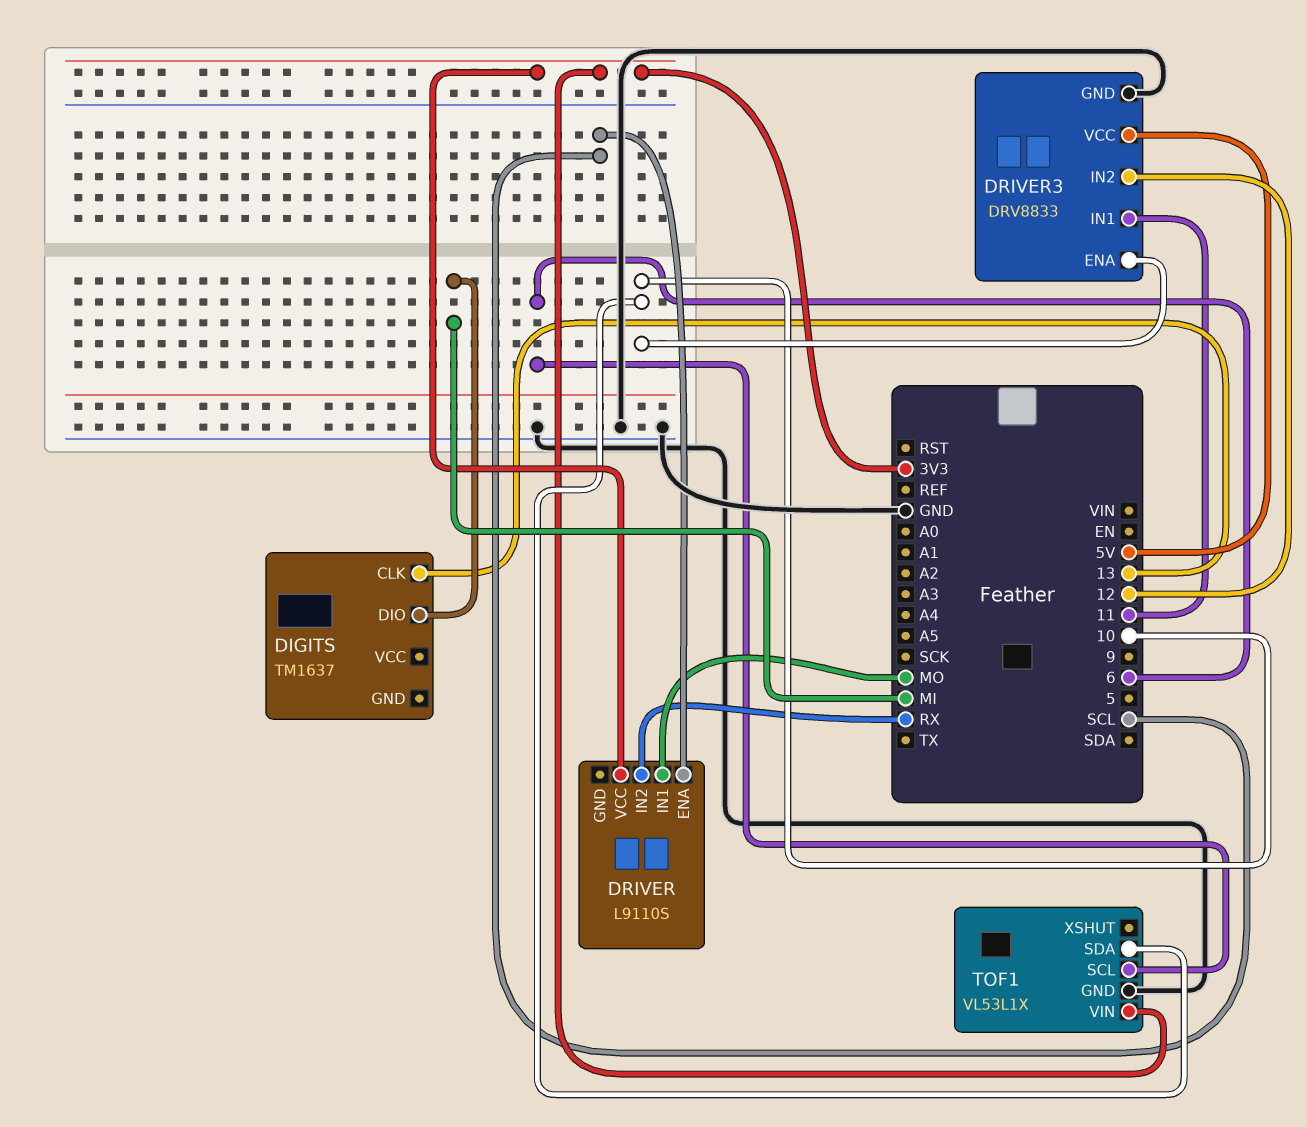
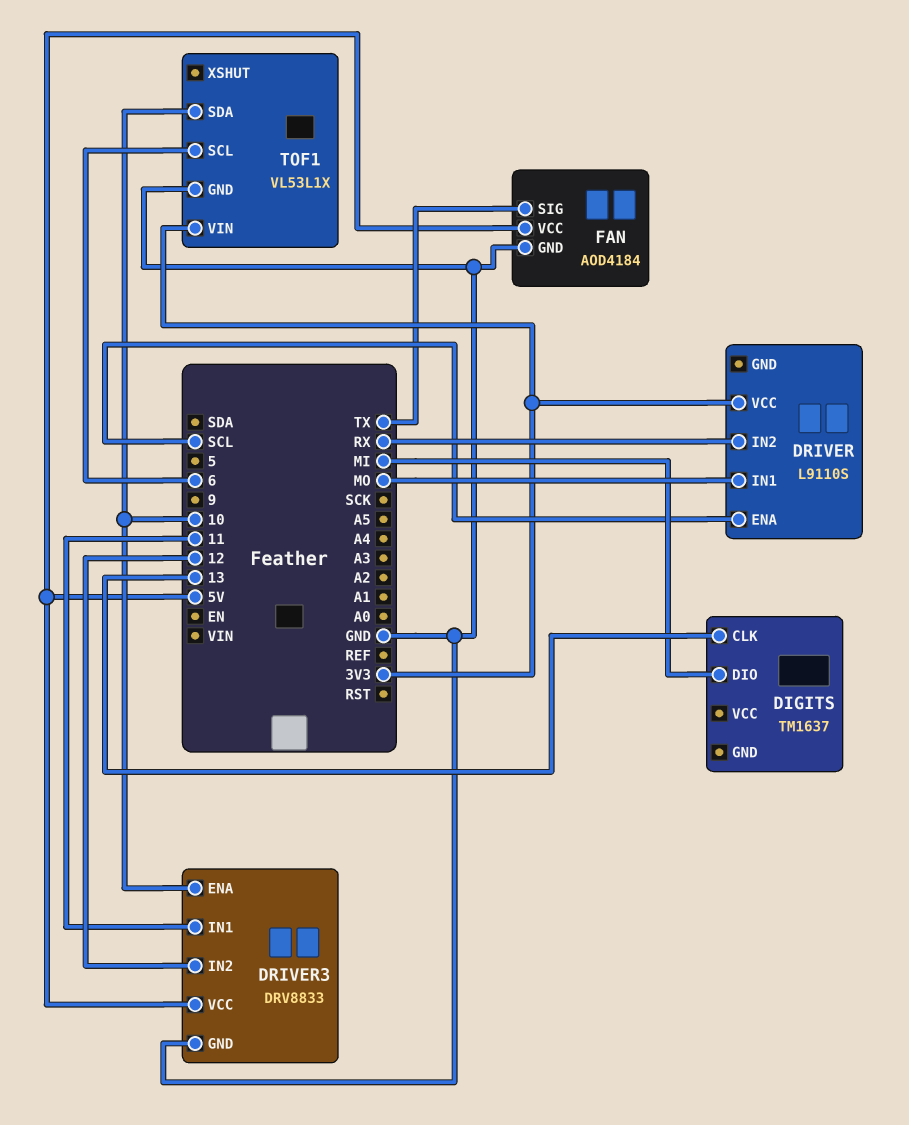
FAN: none -> AOD4184
FAN pin GND: none -> GND
FAN pin SIG: none -> TX
FAN pin VCC: none -> 5V

